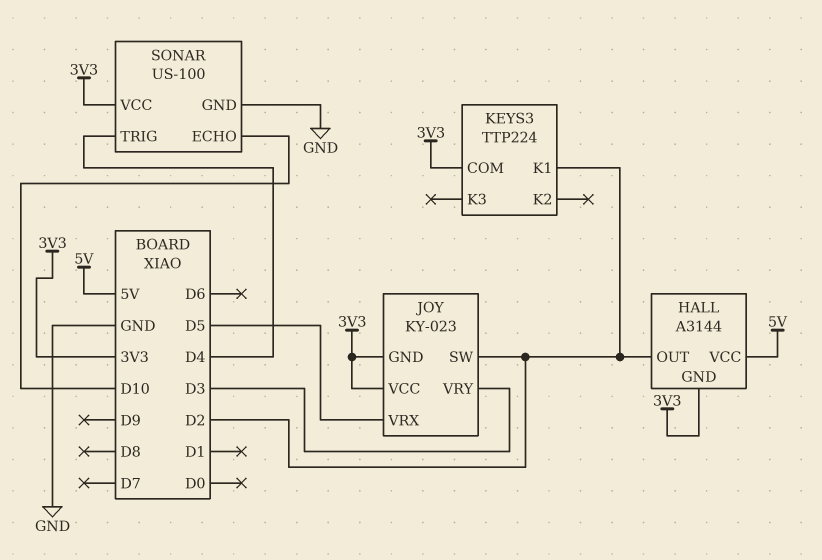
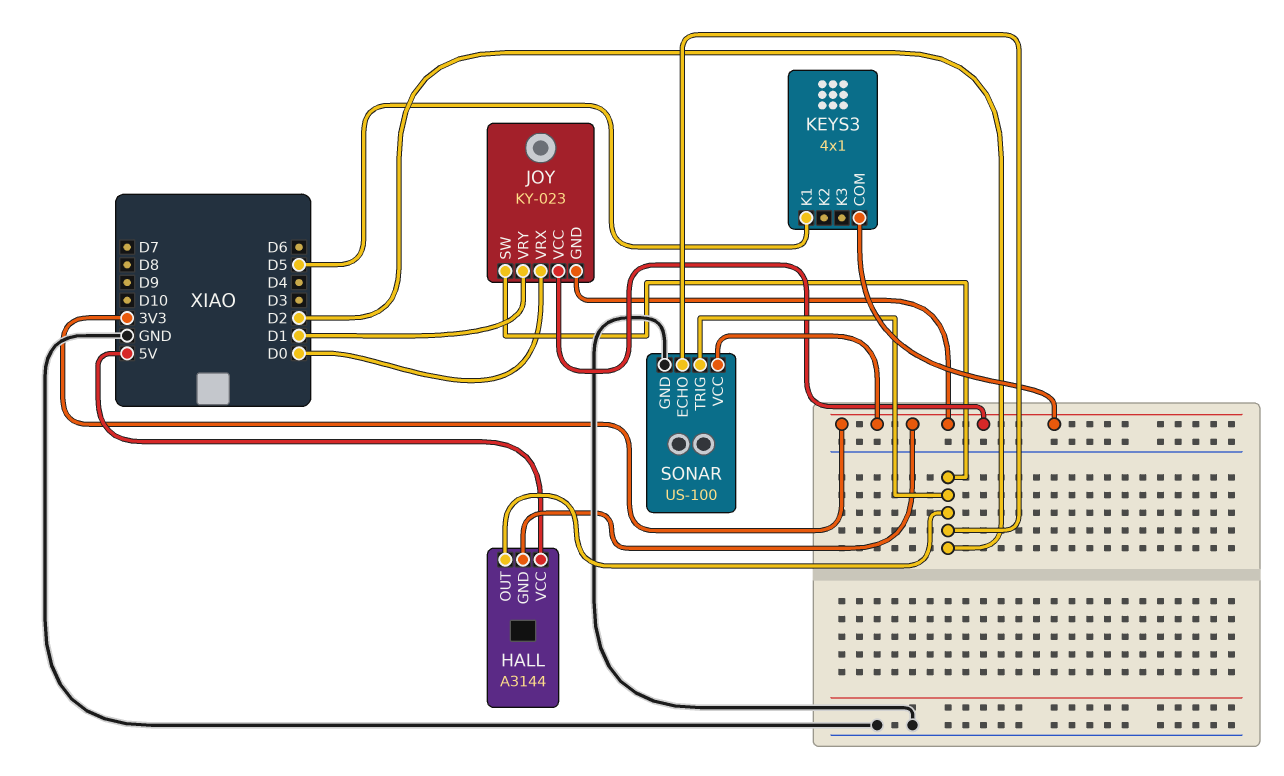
JOY pin VRX: D5 -> D0
JOY pin VRY: D3 -> D1
KEYS3: TTP224 -> 4x1
KEYS3 pin K1: D2 -> D5
SONAR pin ECHO: D10 -> D2
SONAR pin TRIG: D4 -> D2

